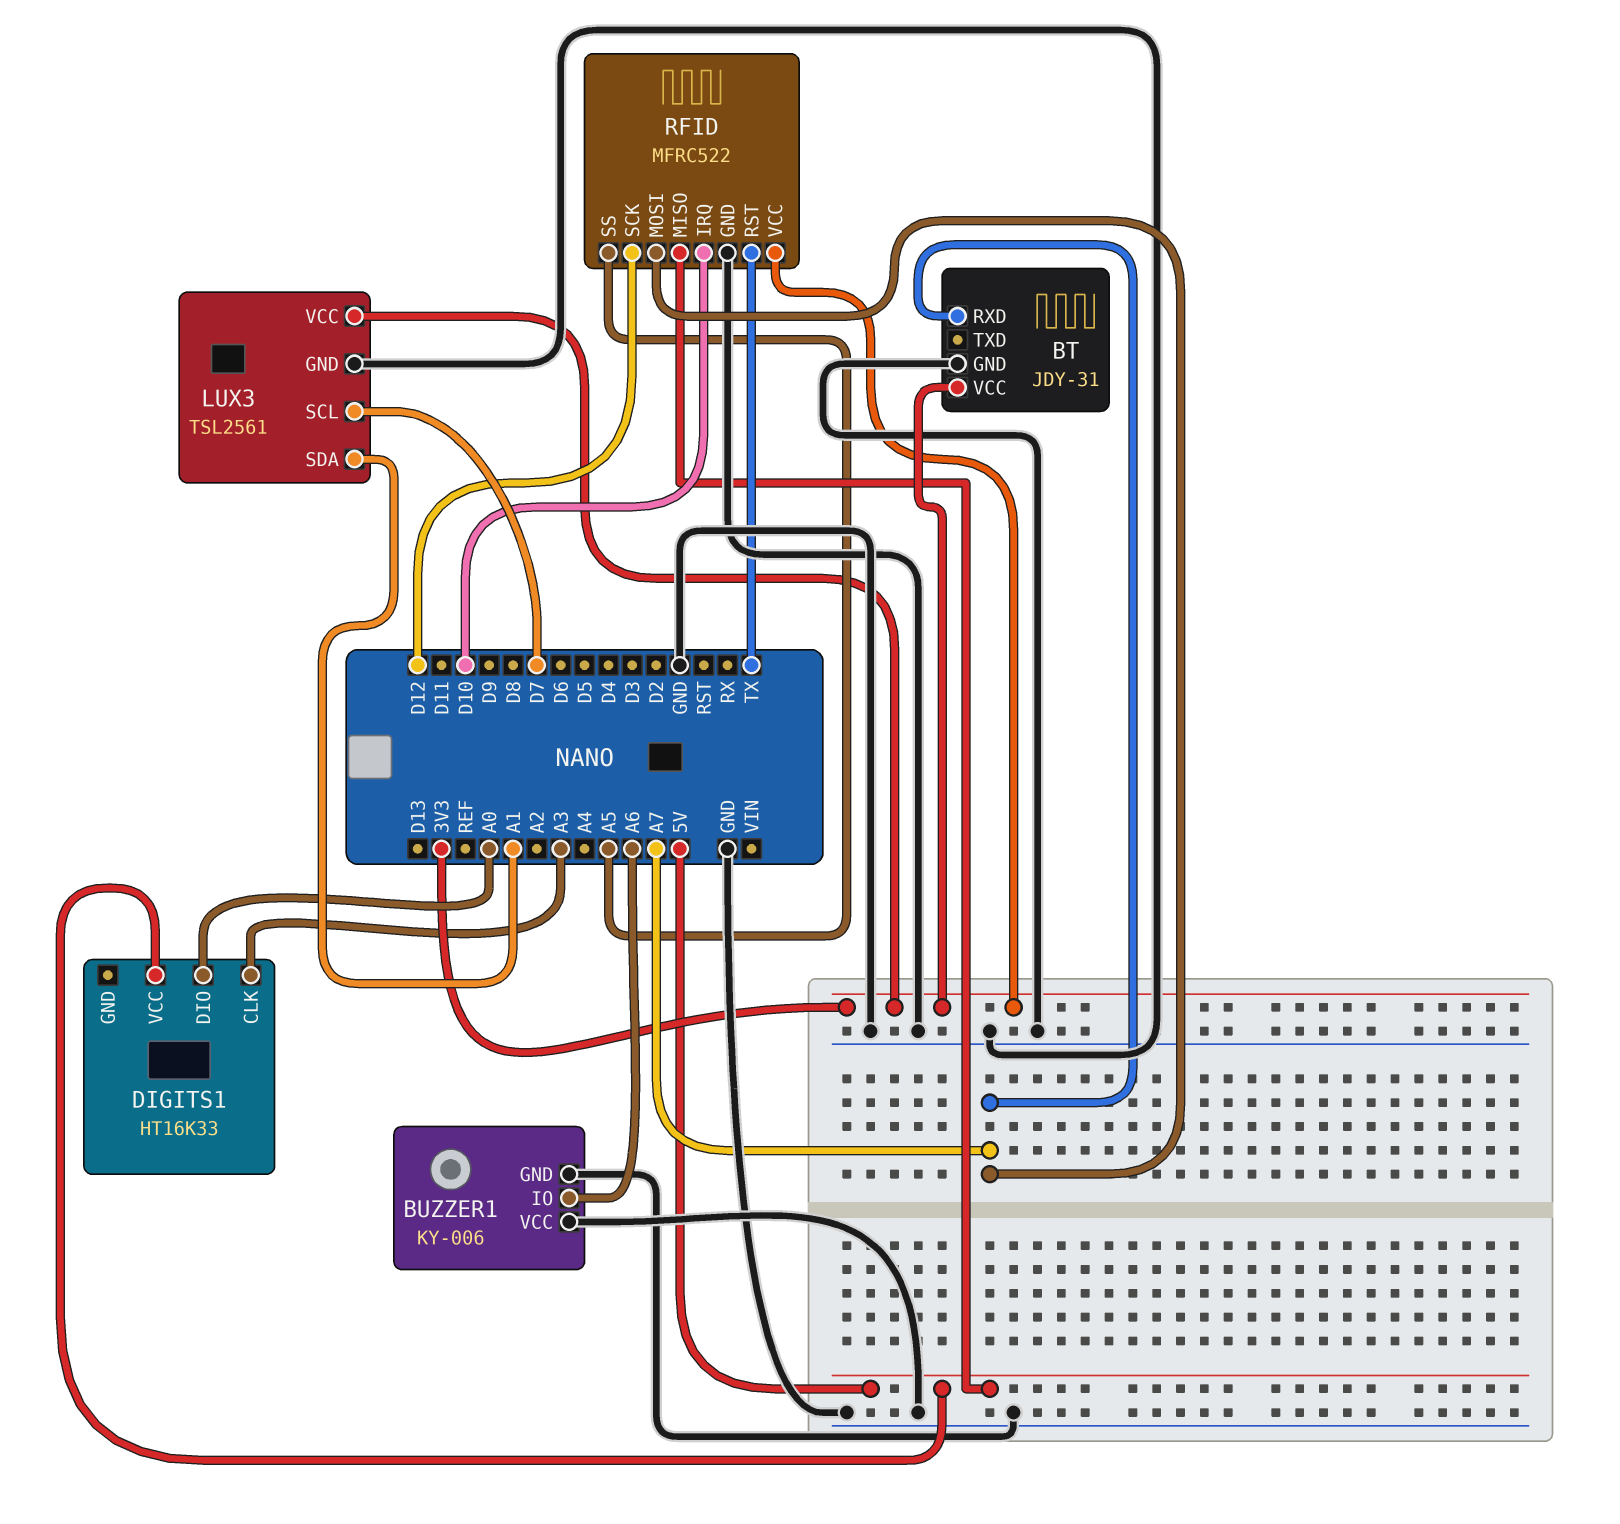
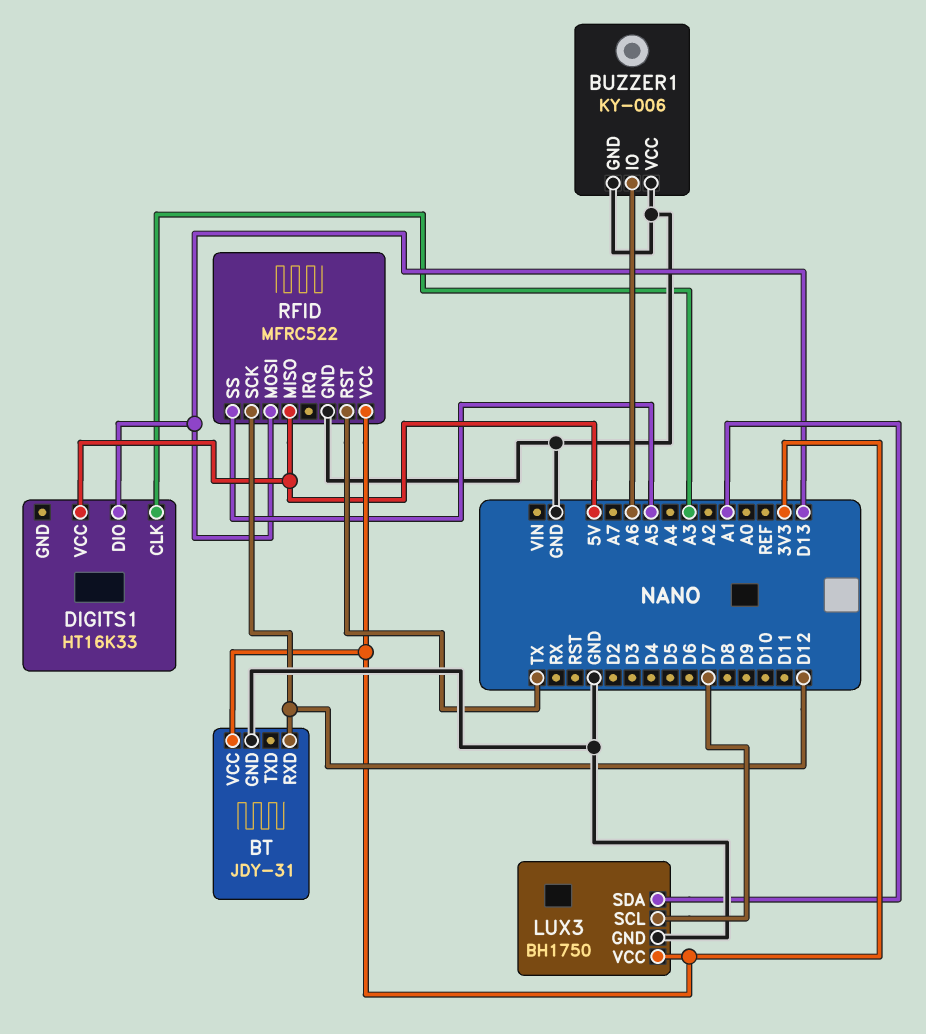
BT pin RXD: A7 -> D12
DIGITS1 pin DIO: A0 -> D13
LUX3: TSL2561 -> BH1750
RFID pin IRQ: D10 -> none
RFID pin MOSI: A7 -> D13

